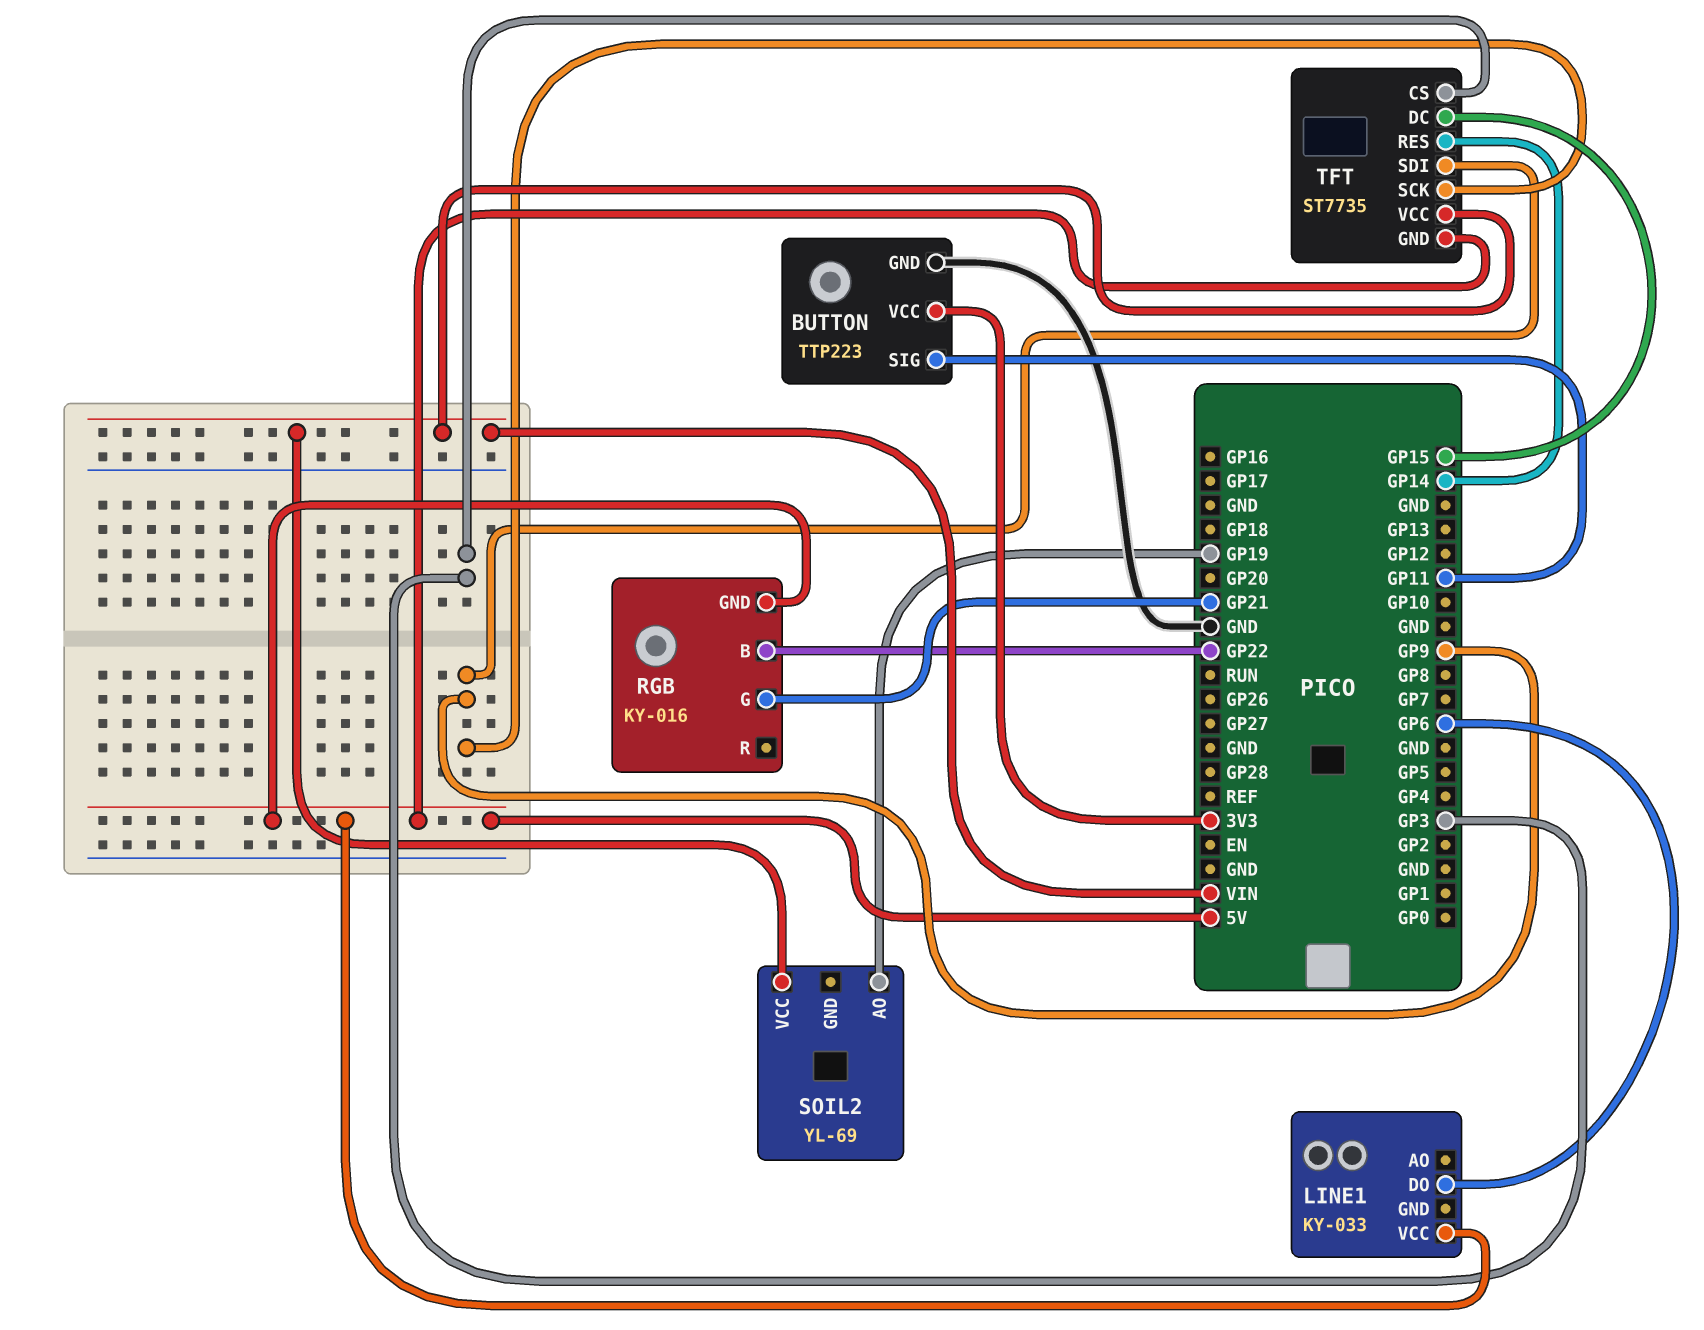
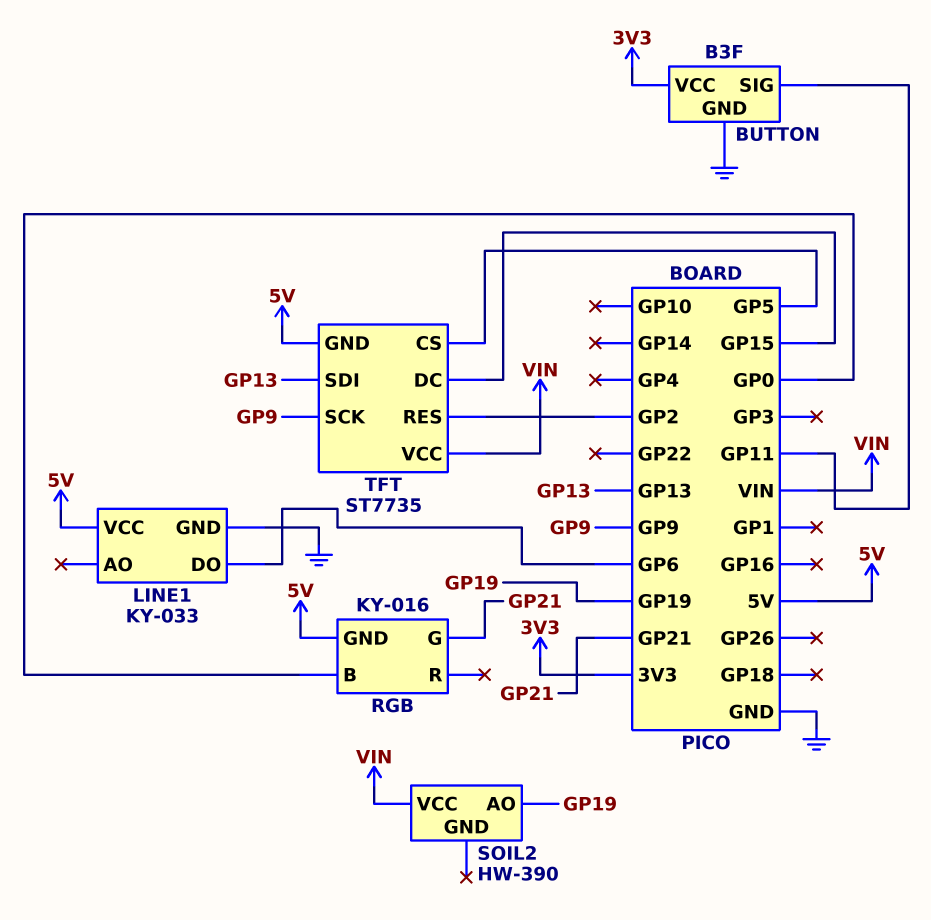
BUTTON: TTP223 -> B3F
LINE1 pin GND: none -> GND
RGB pin B: GP22 -> GP0
SOIL2: YL-69 -> HW-390
TFT pin CS: GP3 -> GP5
TFT pin RES: GP14 -> GP2
TFT pin SDI: GP9 -> GP13

